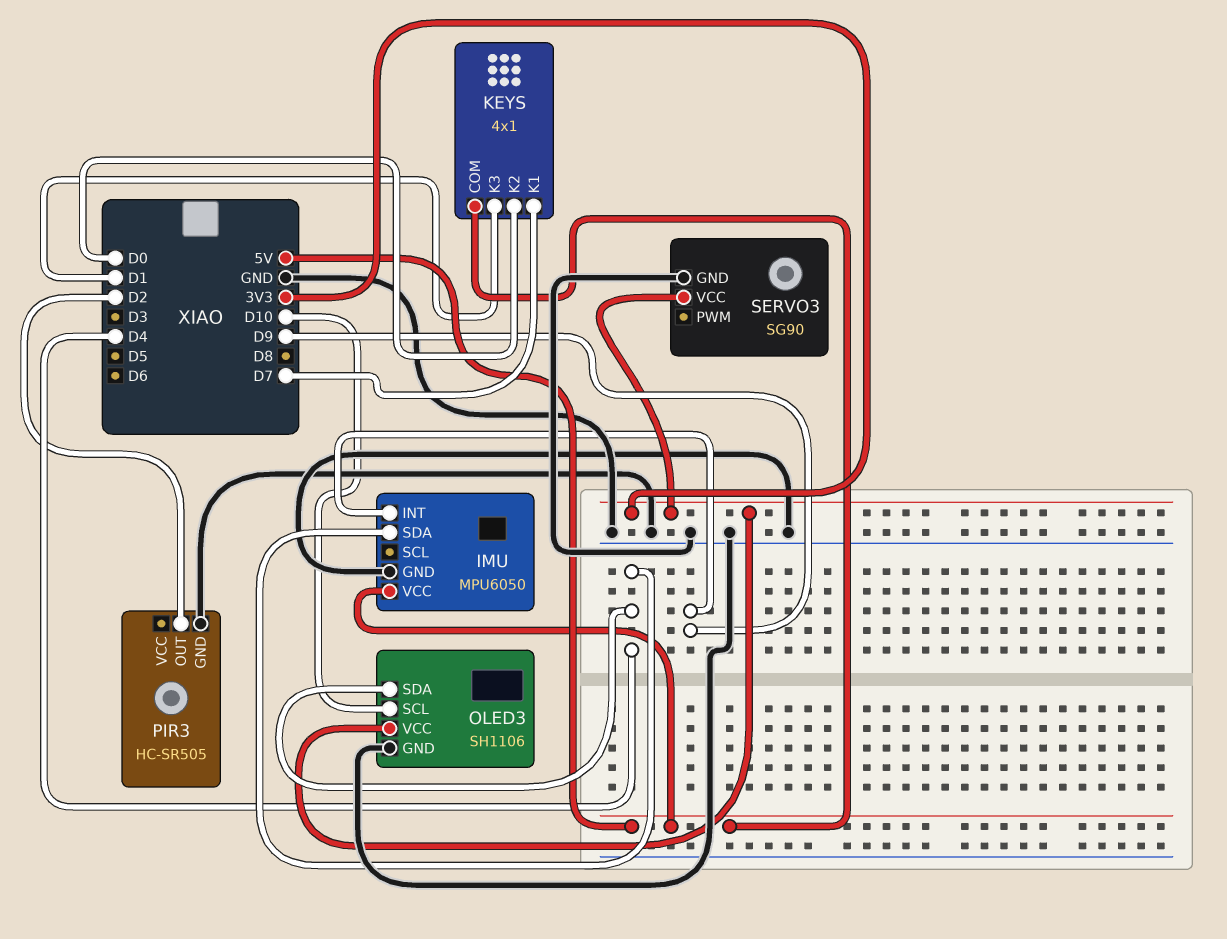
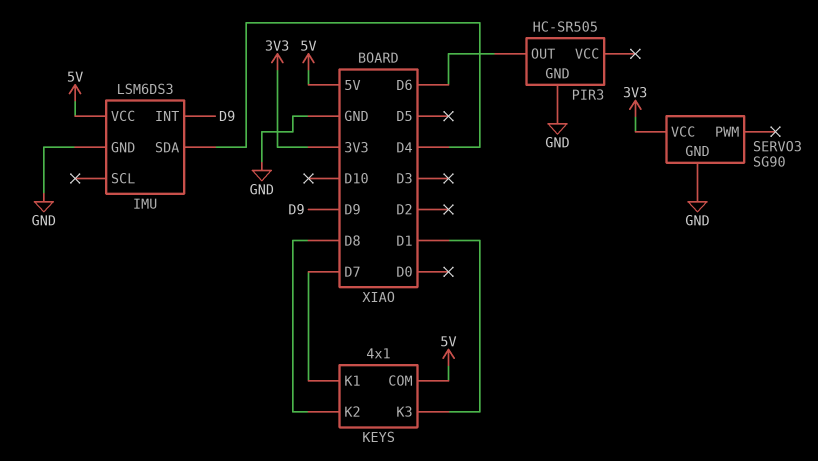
IMU: MPU6050 -> LSM6DS3
KEYS pin K2: D0 -> D8
OLED3: SH1106 -> none
OLED3 pin GND: GND -> none
OLED3 pin SCL: D10 -> none
OLED3 pin SDA: D4 -> none
OLED3 pin VCC: 3V3 -> none
PIR3 pin OUT: D2 -> D6

